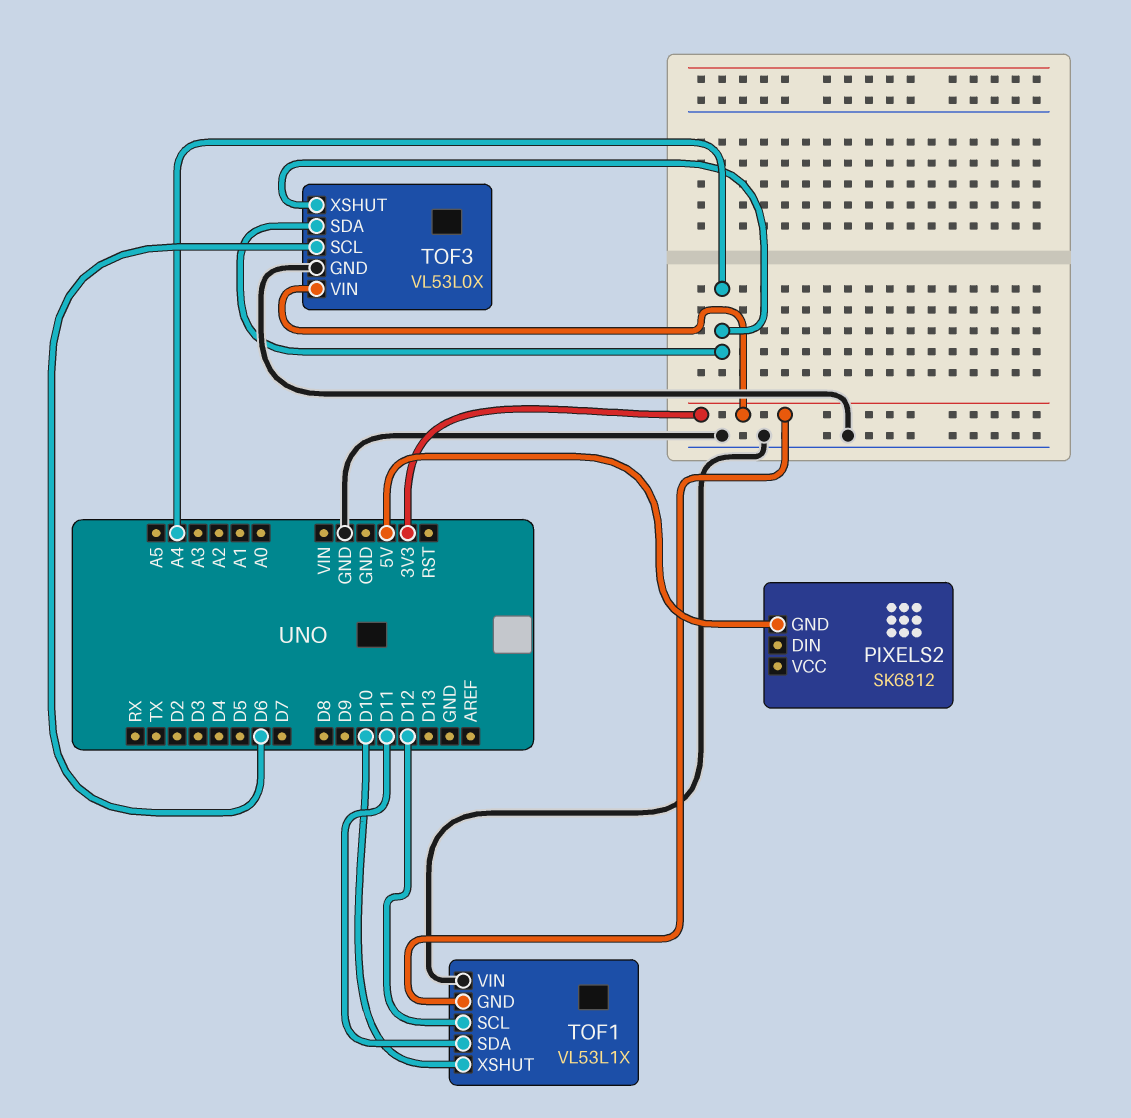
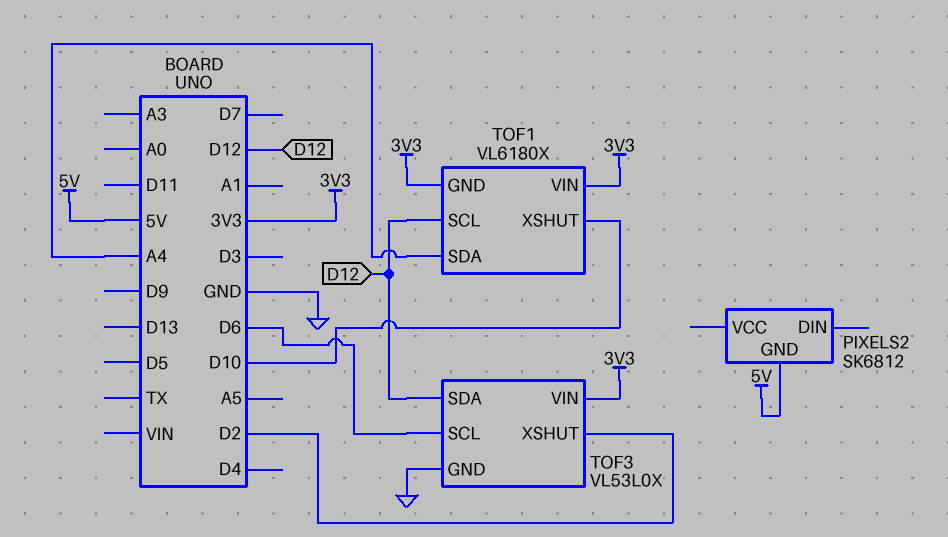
TOF1: VL53L1X -> VL6180X
TOF1 pin SDA: D11 -> A4
TOF1 pin VIN: GND -> 3V3
TOF3 pin SDA: A4 -> D12
TOF3 pin XSHUT: A4 -> D2

